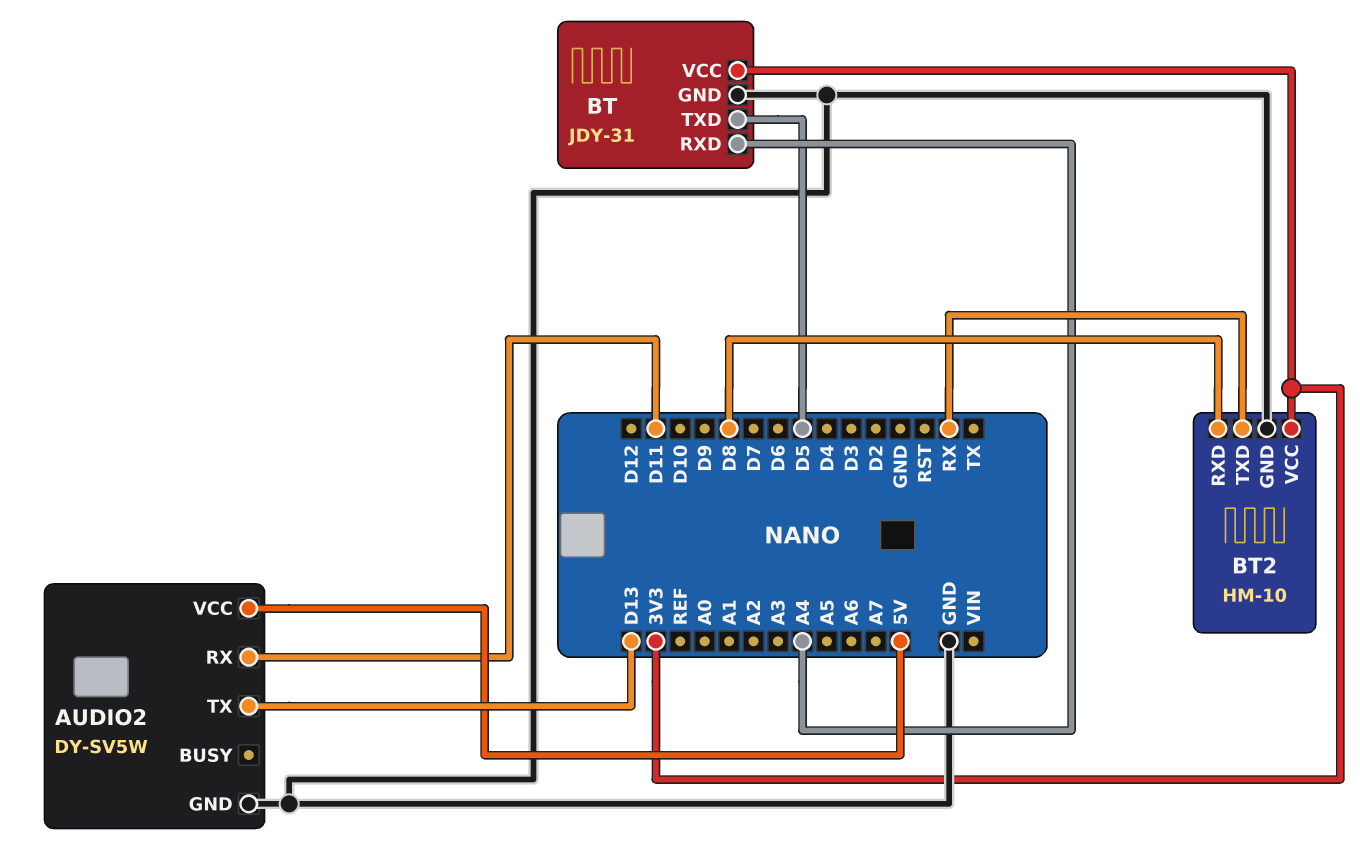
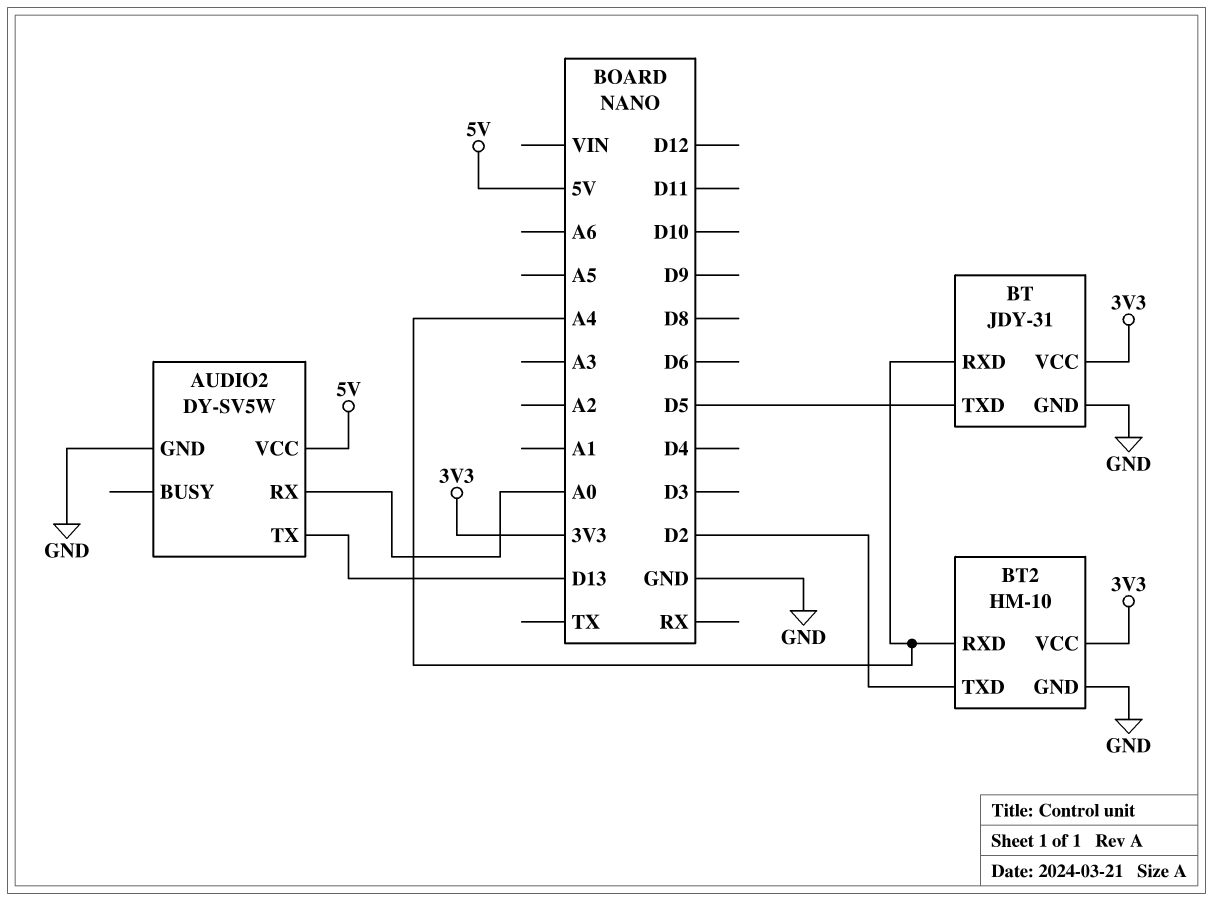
AUDIO2 pin RX: D11 -> A0
BT2 pin RXD: D8 -> A4
BT2 pin TXD: RX -> D2

